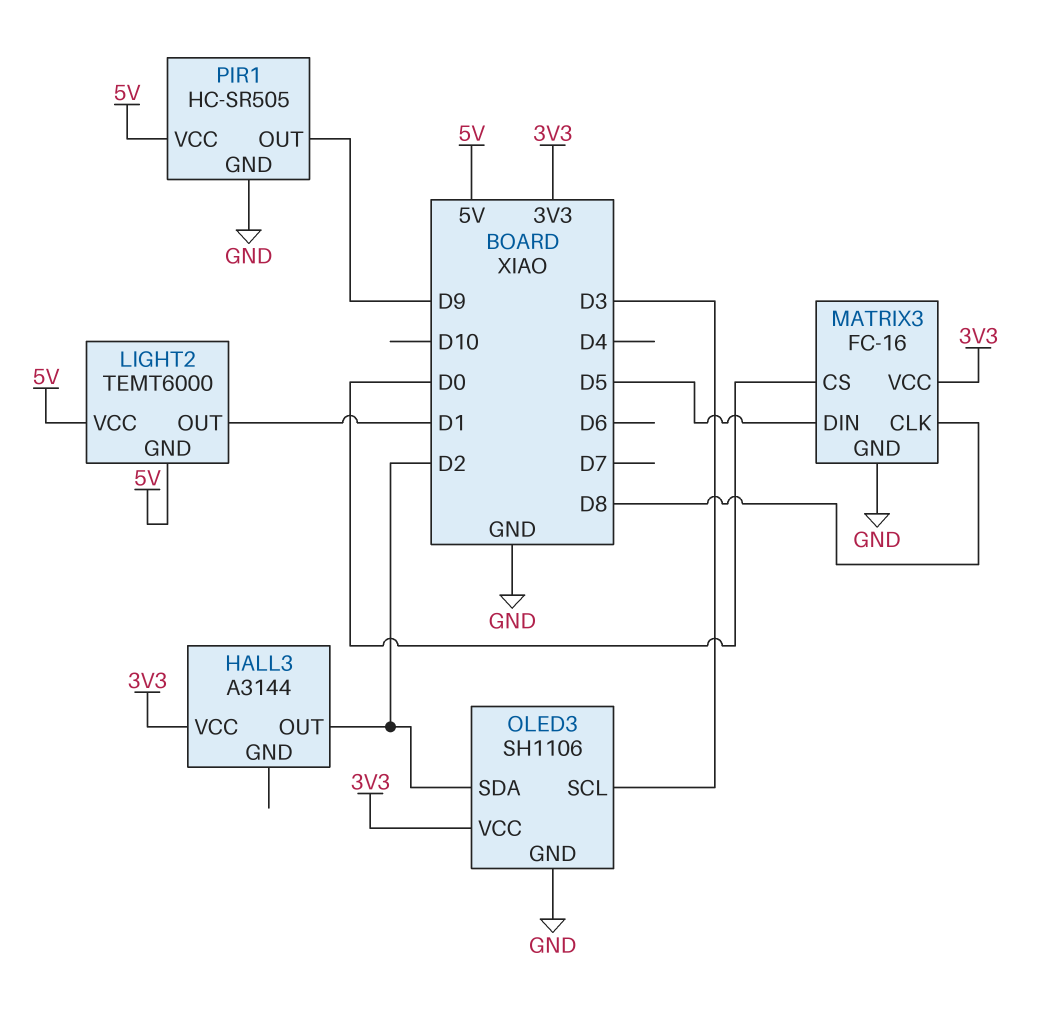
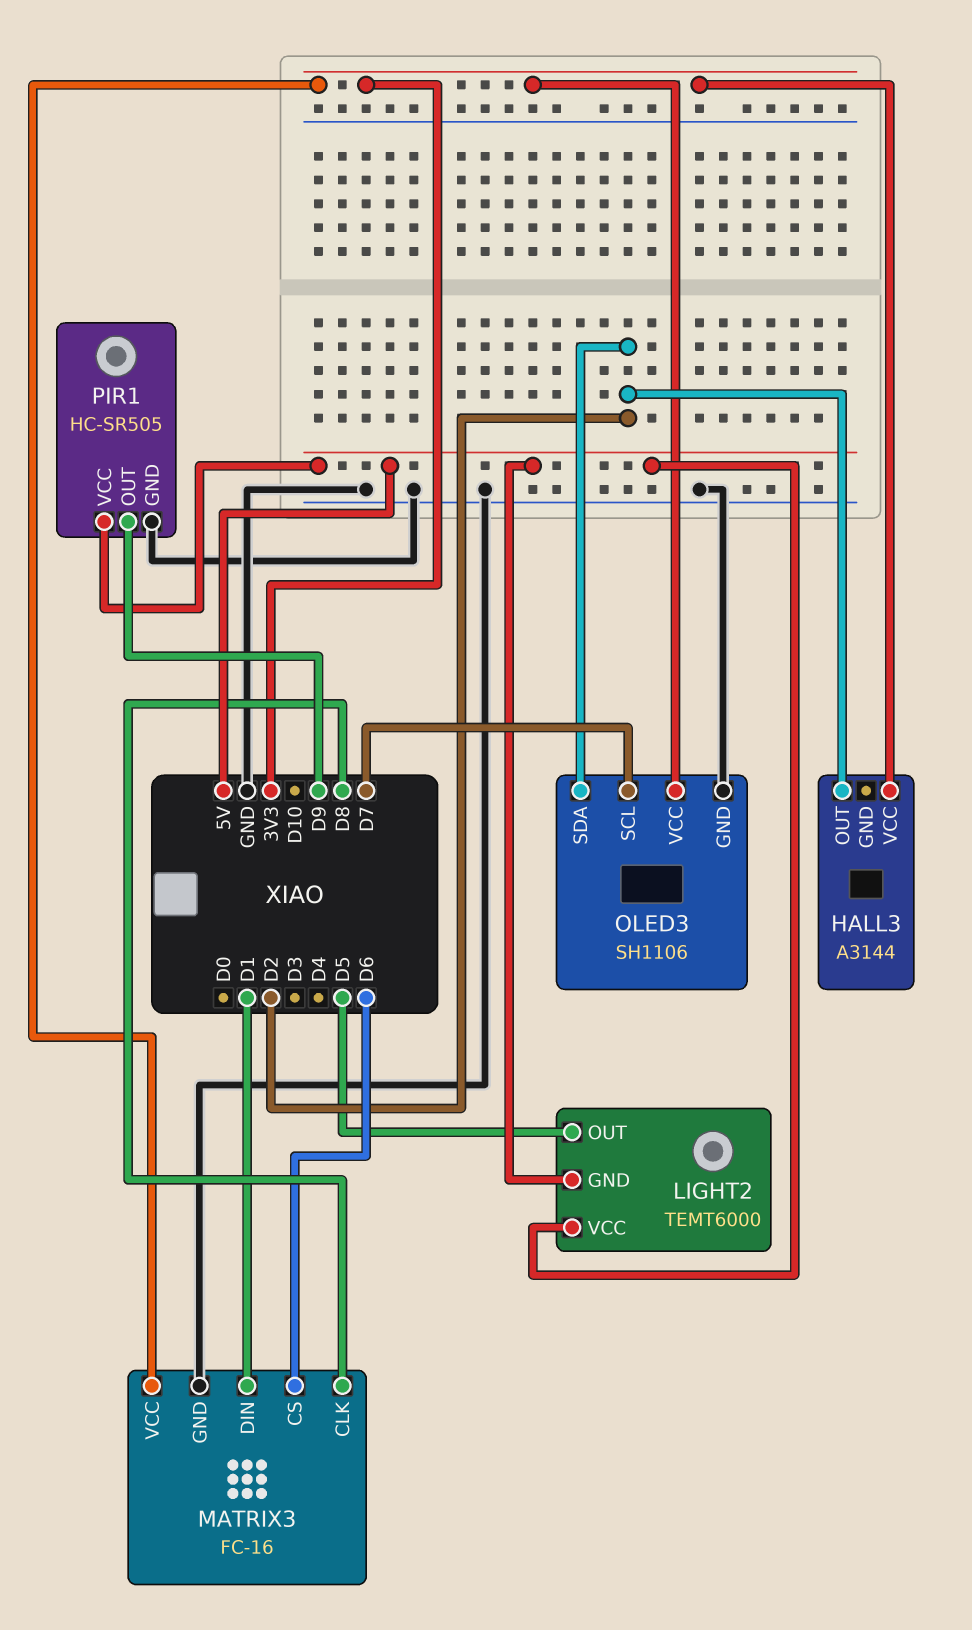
LIGHT2 pin OUT: D1 -> D5
MATRIX3 pin CS: D0 -> D6
MATRIX3 pin DIN: D5 -> D1
OLED3 pin SCL: D3 -> D7

